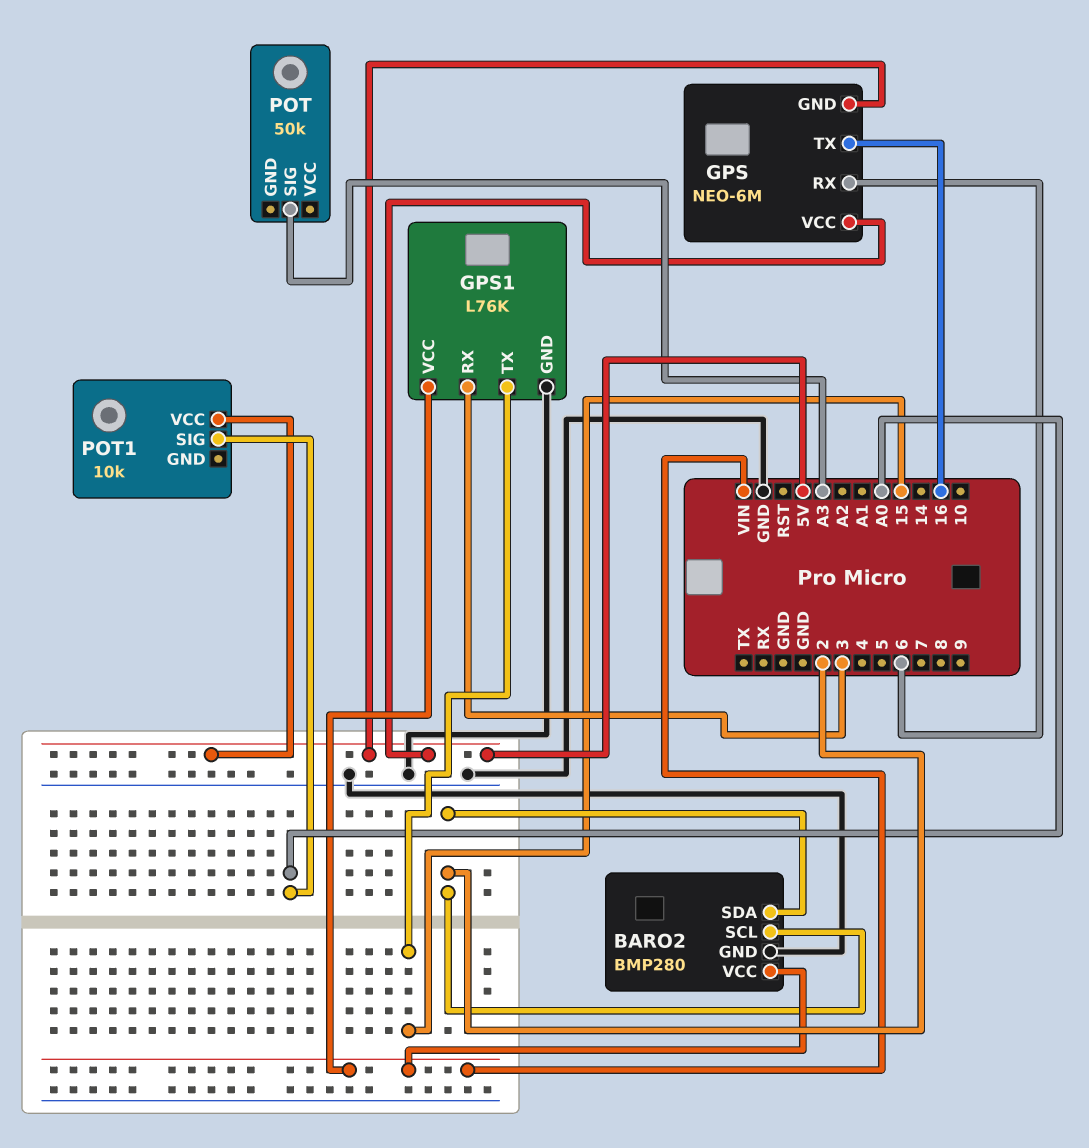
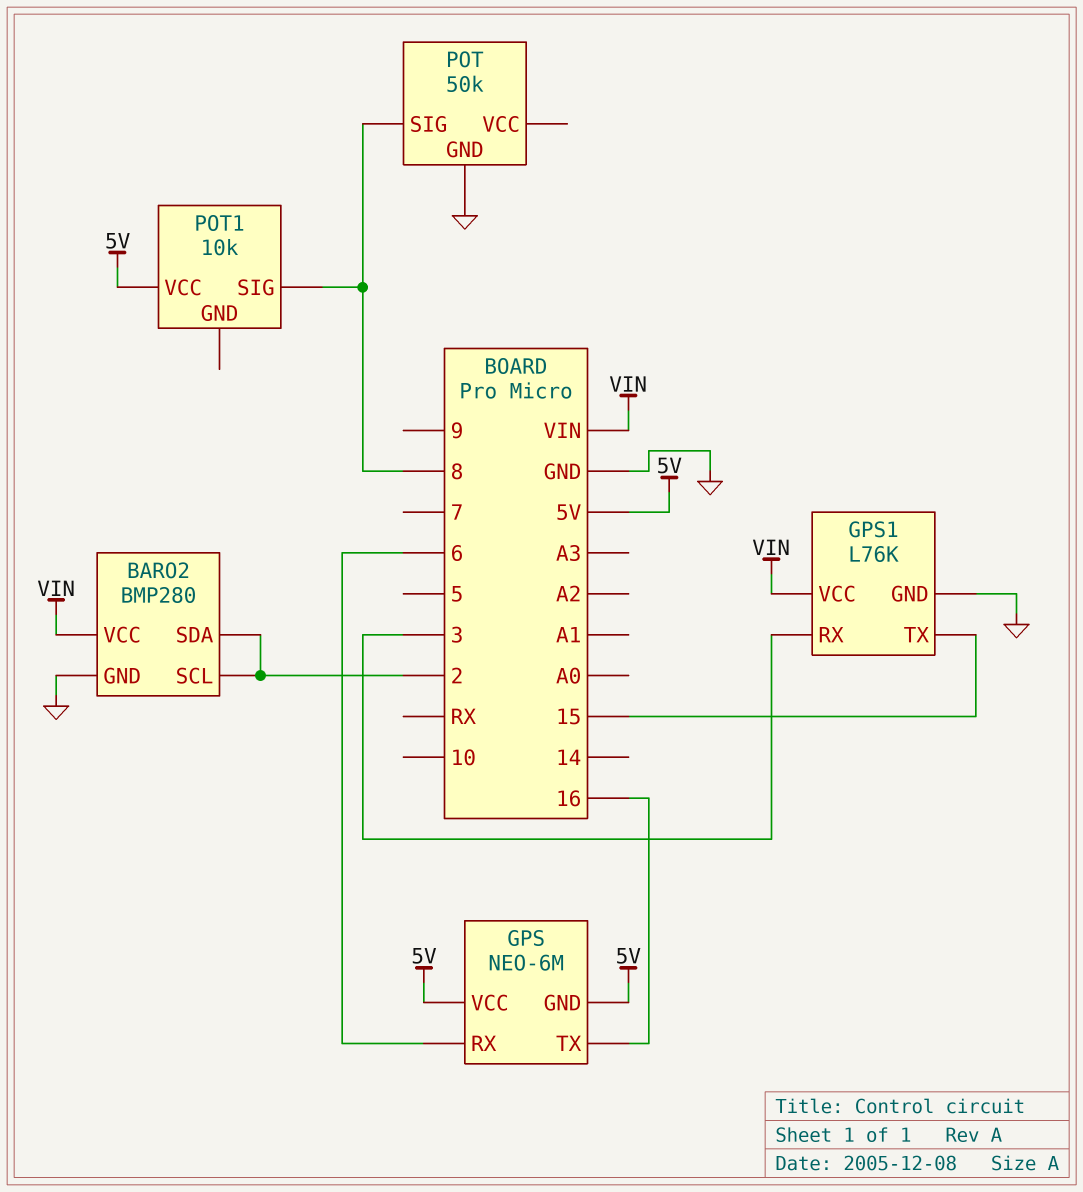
POT pin GND: none -> GND
POT pin SIG: A3 -> 8
POT1 pin SIG: A0 -> 8

